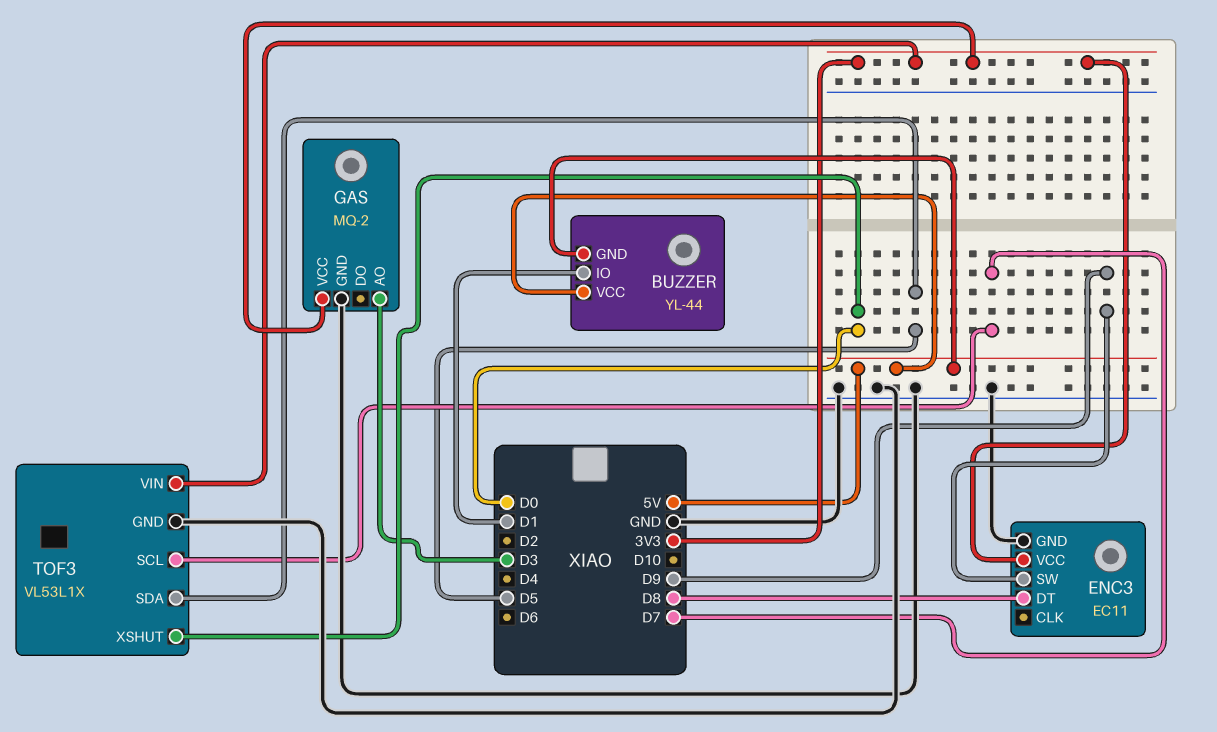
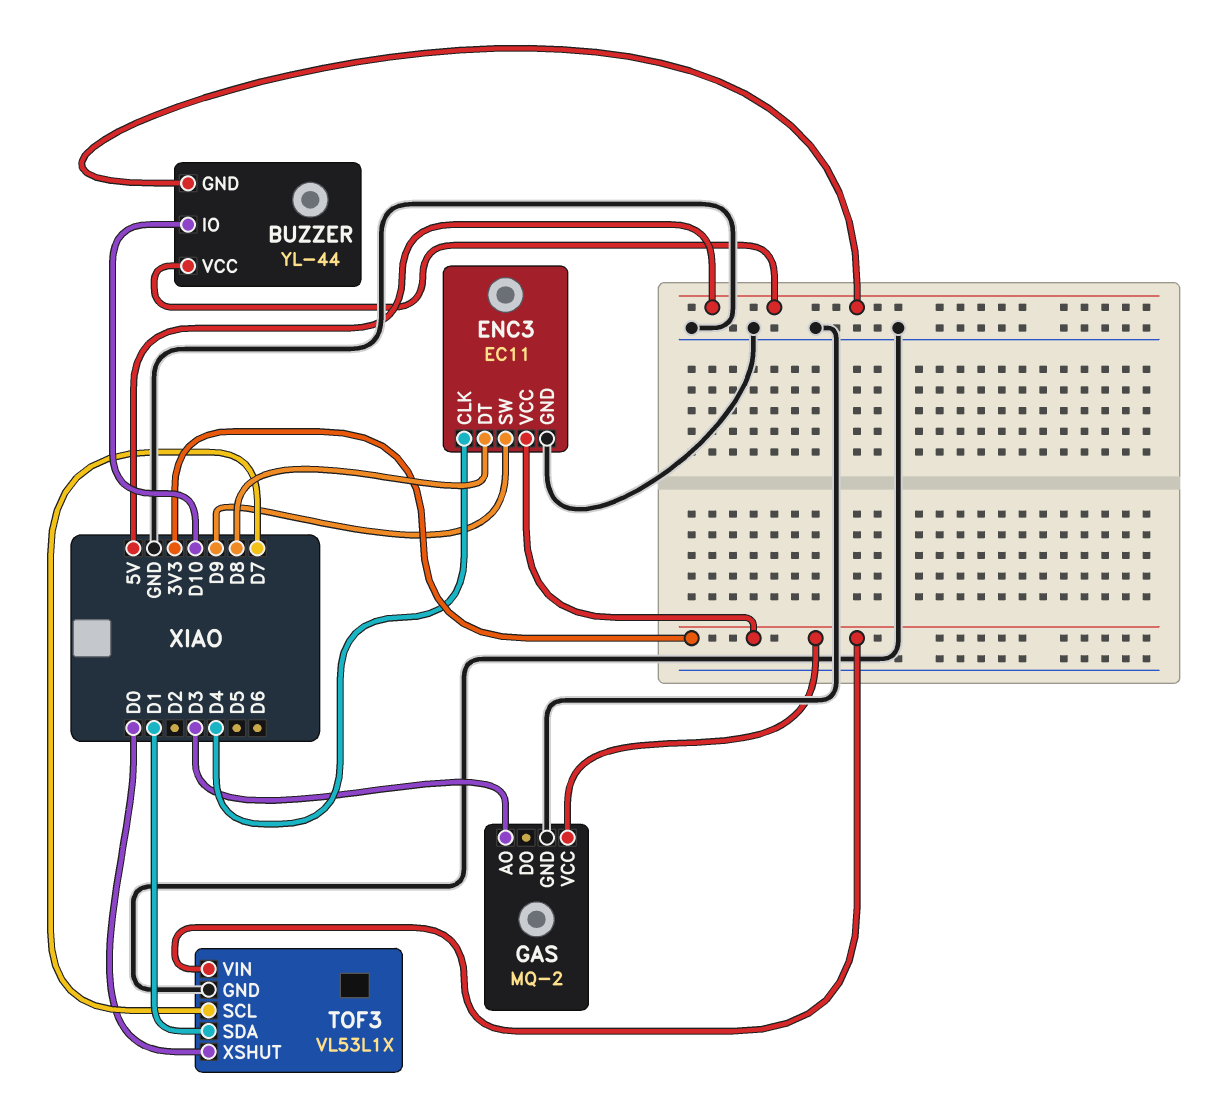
BUZZER pin IO: D1 -> D10
ENC3 pin CLK: none -> D4
TOF3 pin SDA: D5 -> D1

